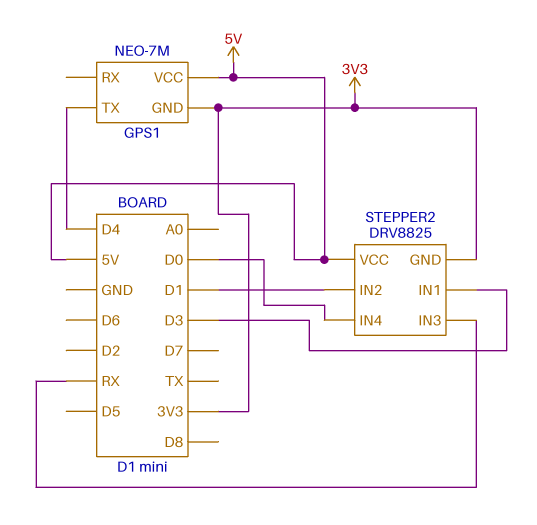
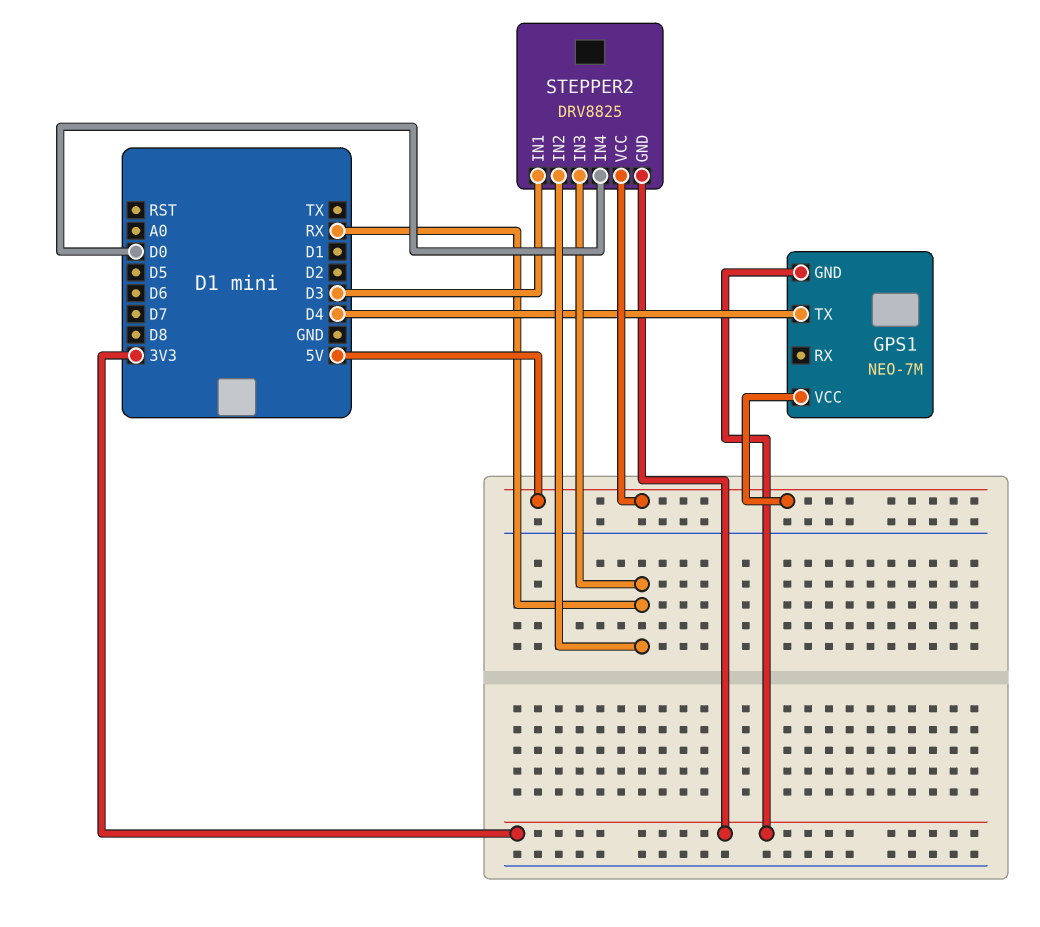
STEPPER2 pin IN2: D1 -> RX

